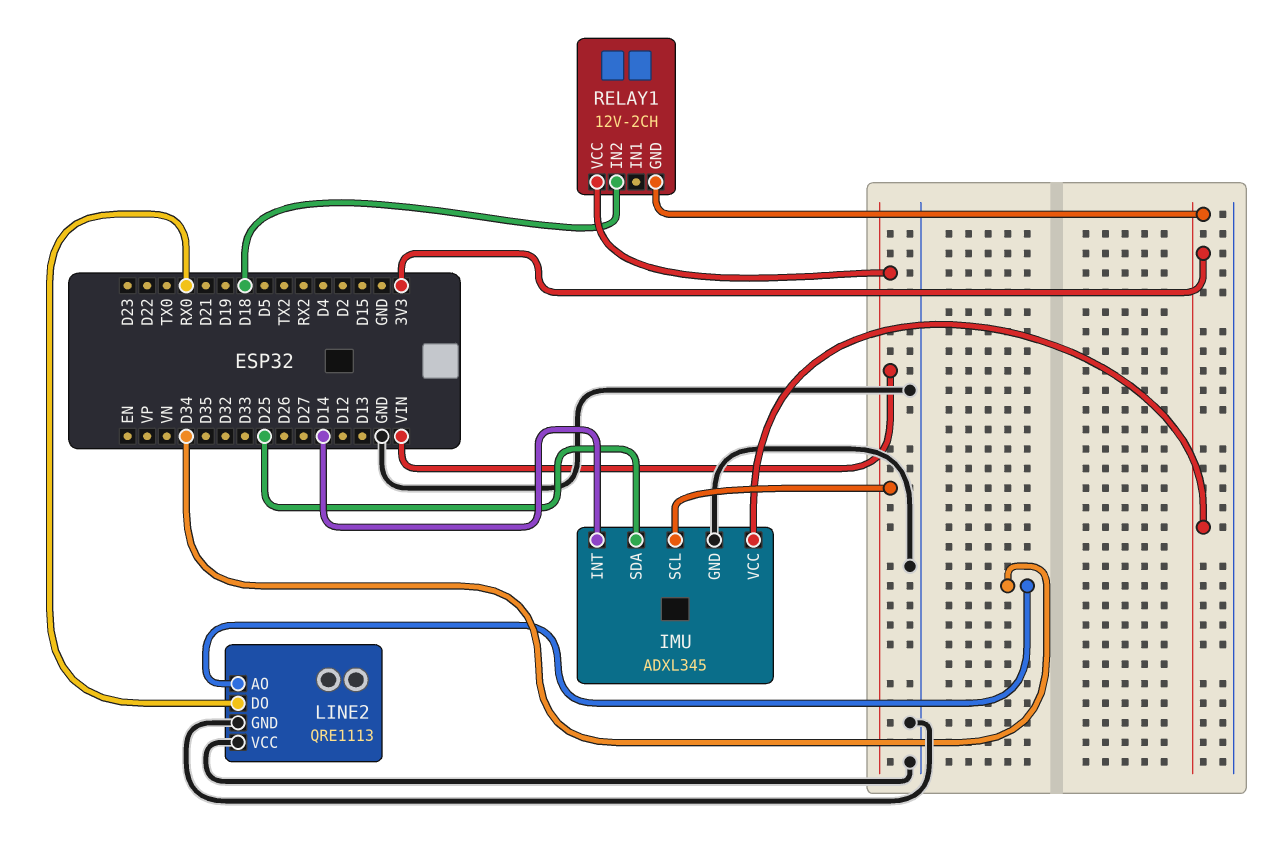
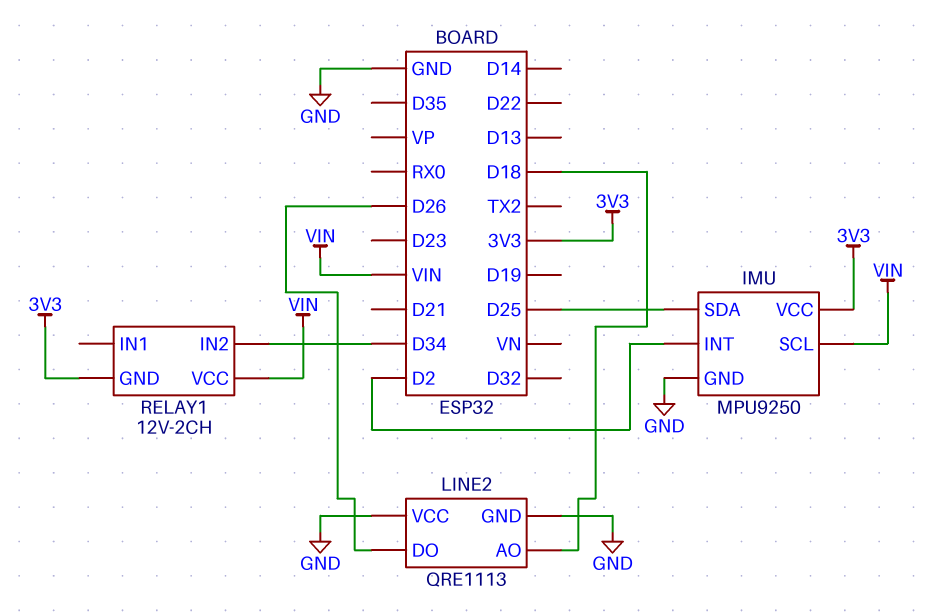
IMU: ADXL345 -> MPU9250
IMU pin INT: D14 -> D2
LINE2 pin AO: D34 -> D18
LINE2 pin DO: RX0 -> D26
RELAY1 pin IN2: D18 -> D34

